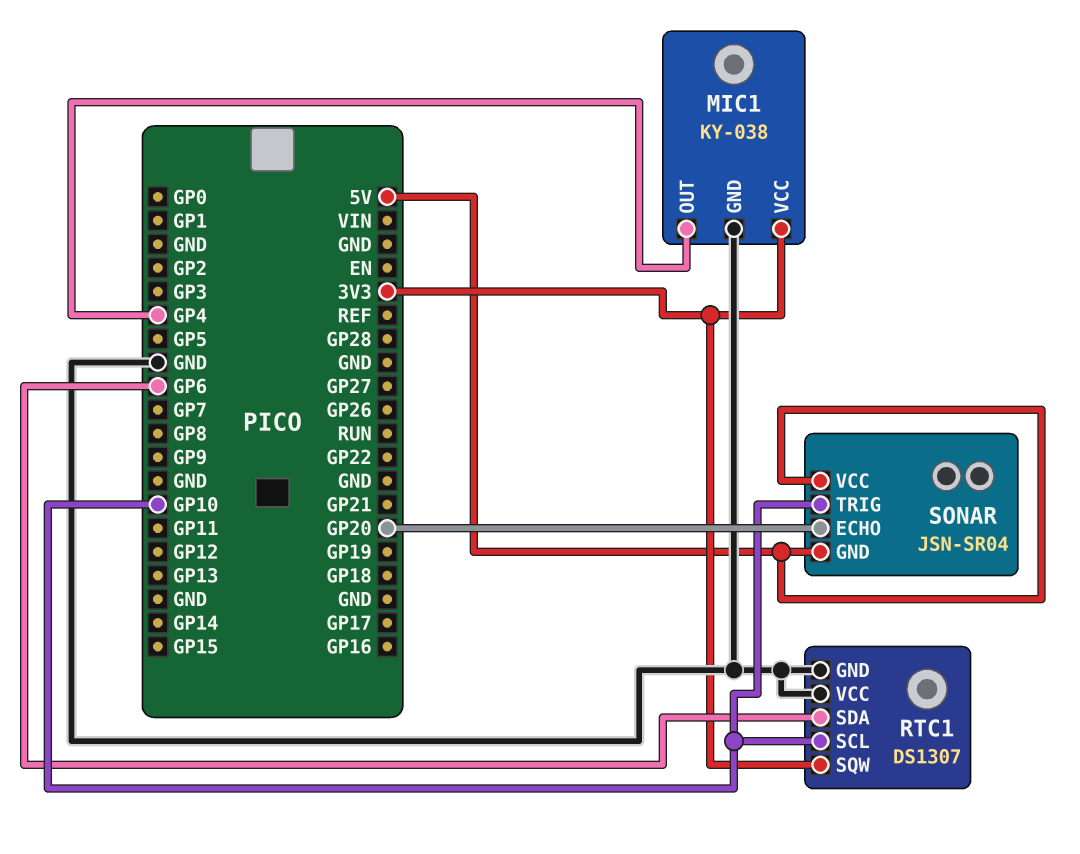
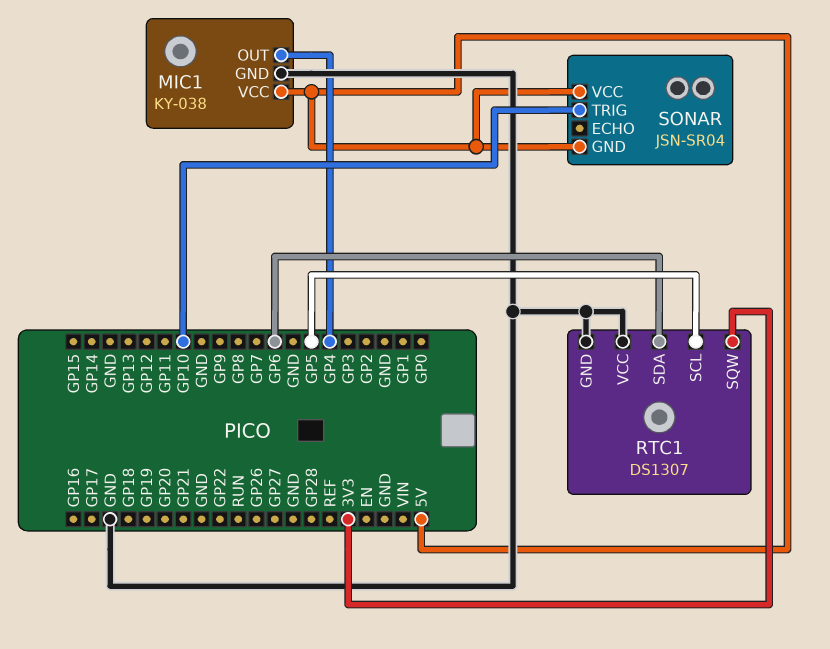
MIC1 pin VCC: 3V3 -> 5V
RTC1 pin SCL: GP10 -> GP5
SONAR pin ECHO: GP20 -> none

